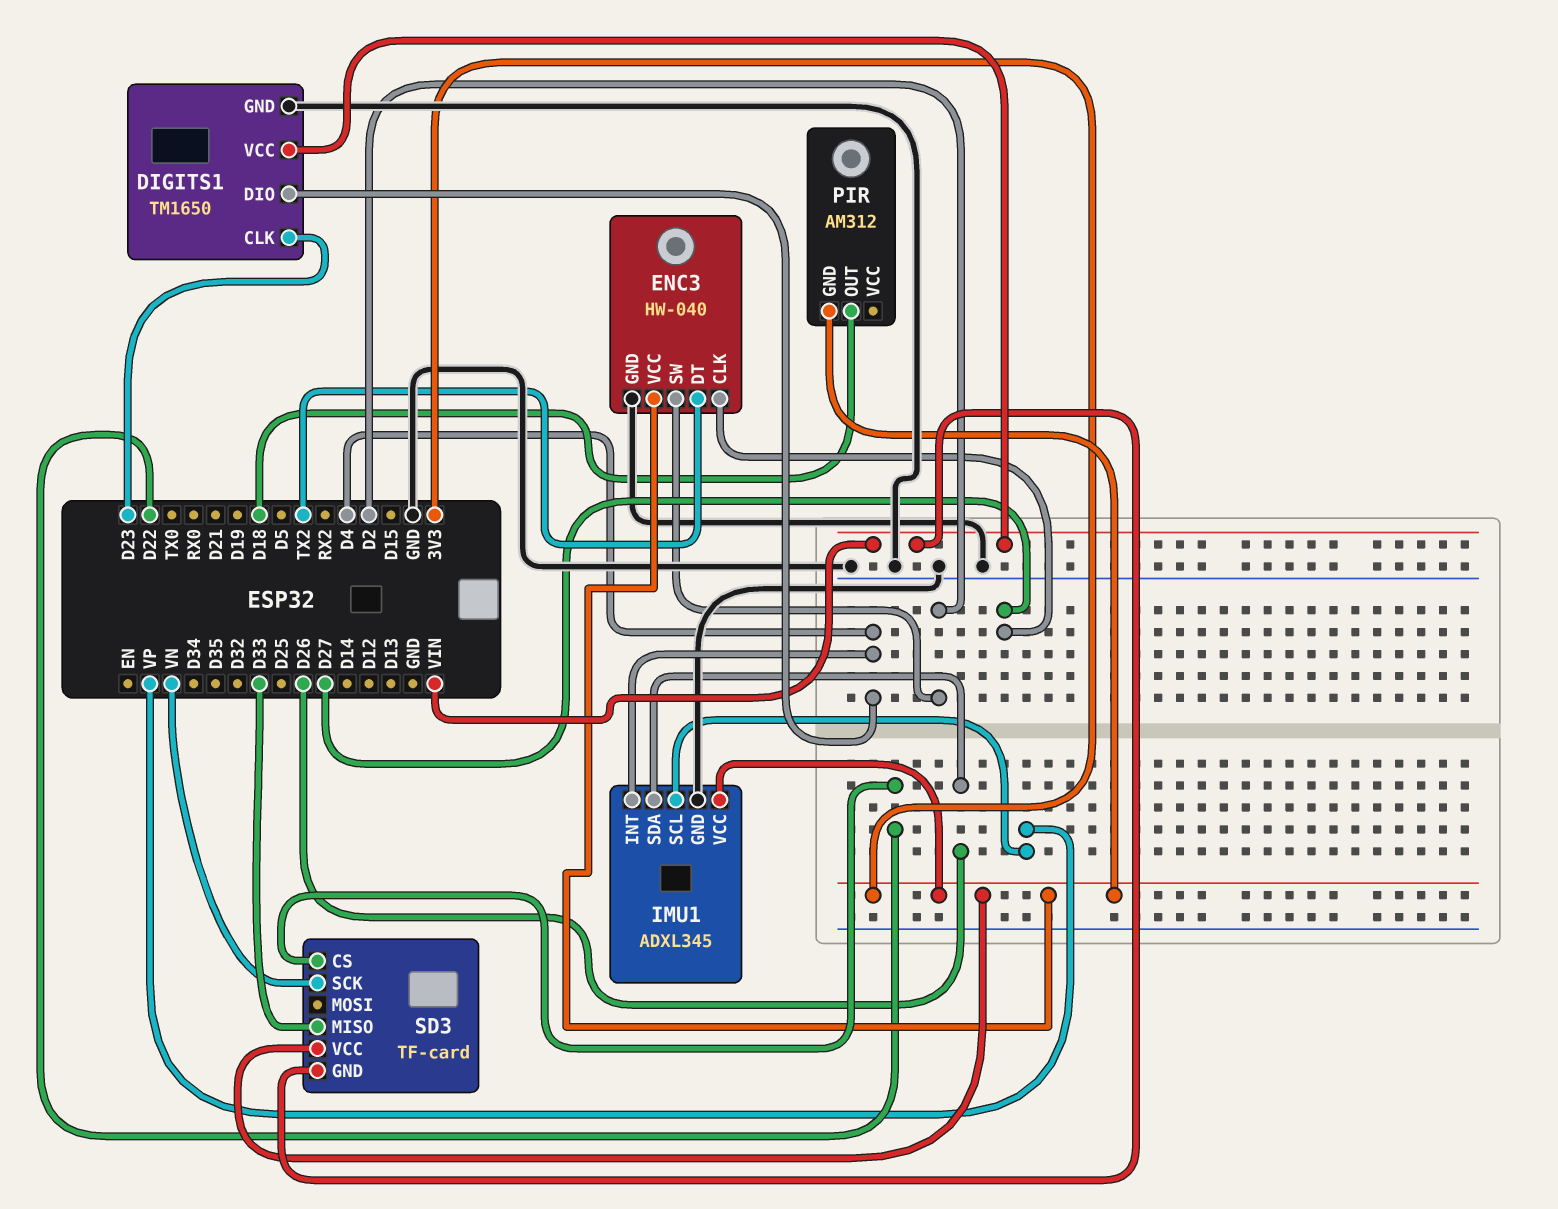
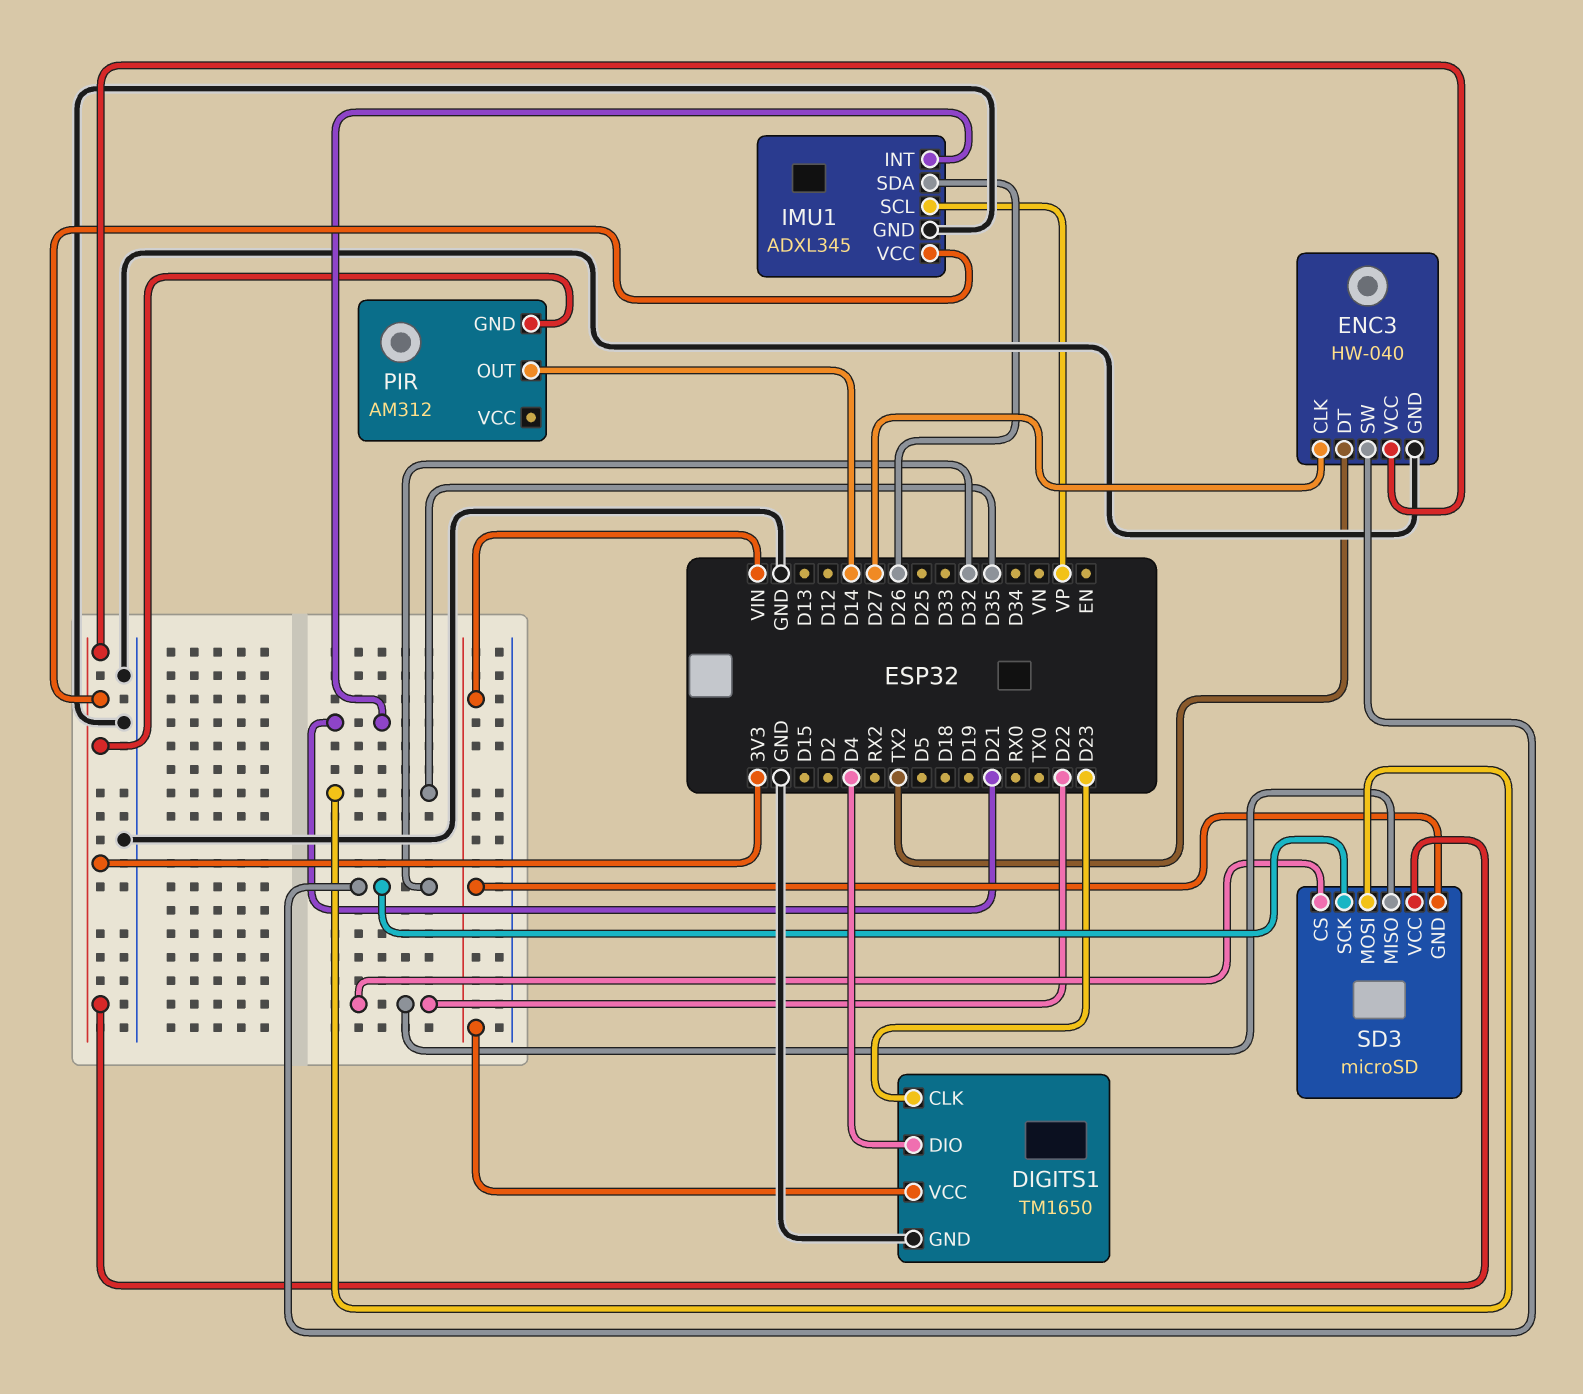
ENC3 pin SW: D2 -> D32
IMU1 pin INT: D4 -> D21
PIR pin OUT: D18 -> D14
SD3: TF-card -> microSD
SD3 pin MISO: D33 -> D22
SD3 pin MOSI: none -> D35
SD3 pin SCK: VN -> D32

